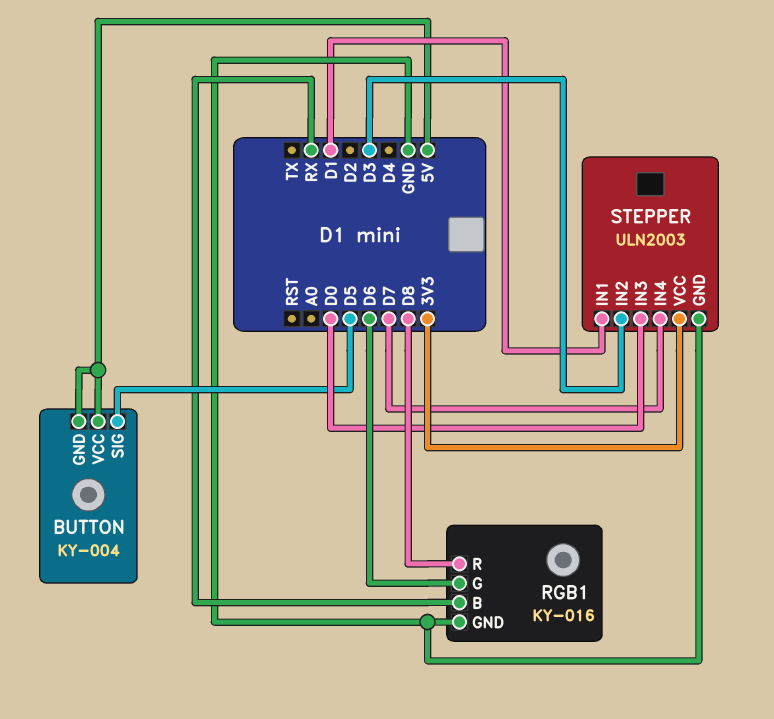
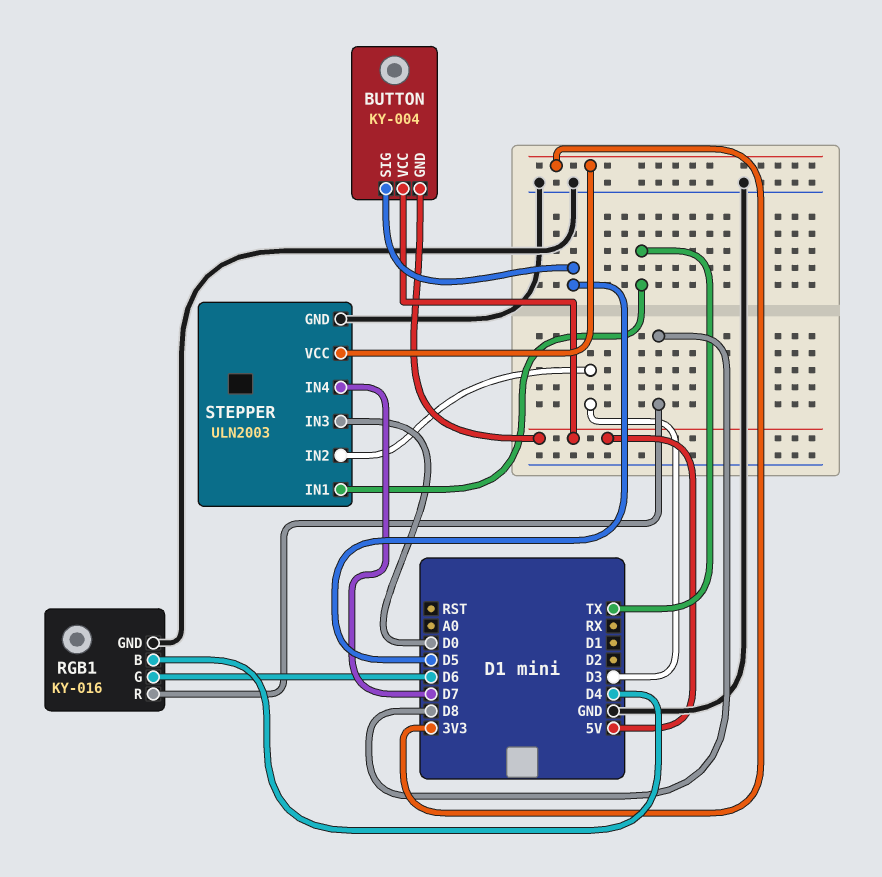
RGB1 pin B: RX -> D4
STEPPER pin IN1: D1 -> TX

